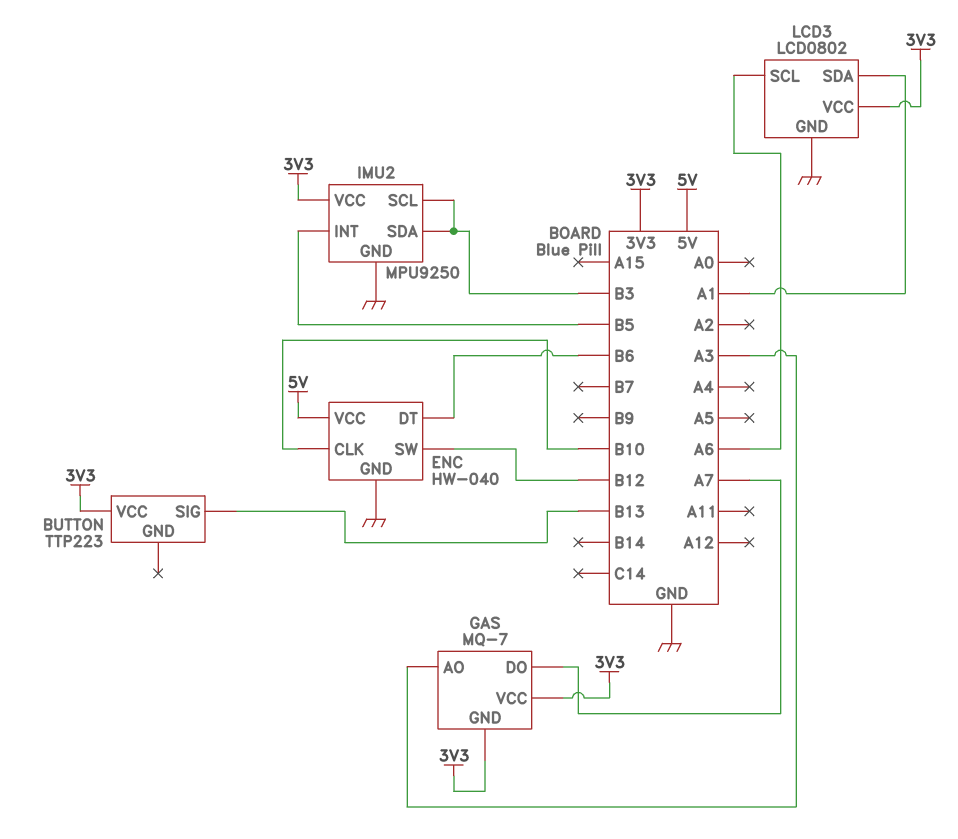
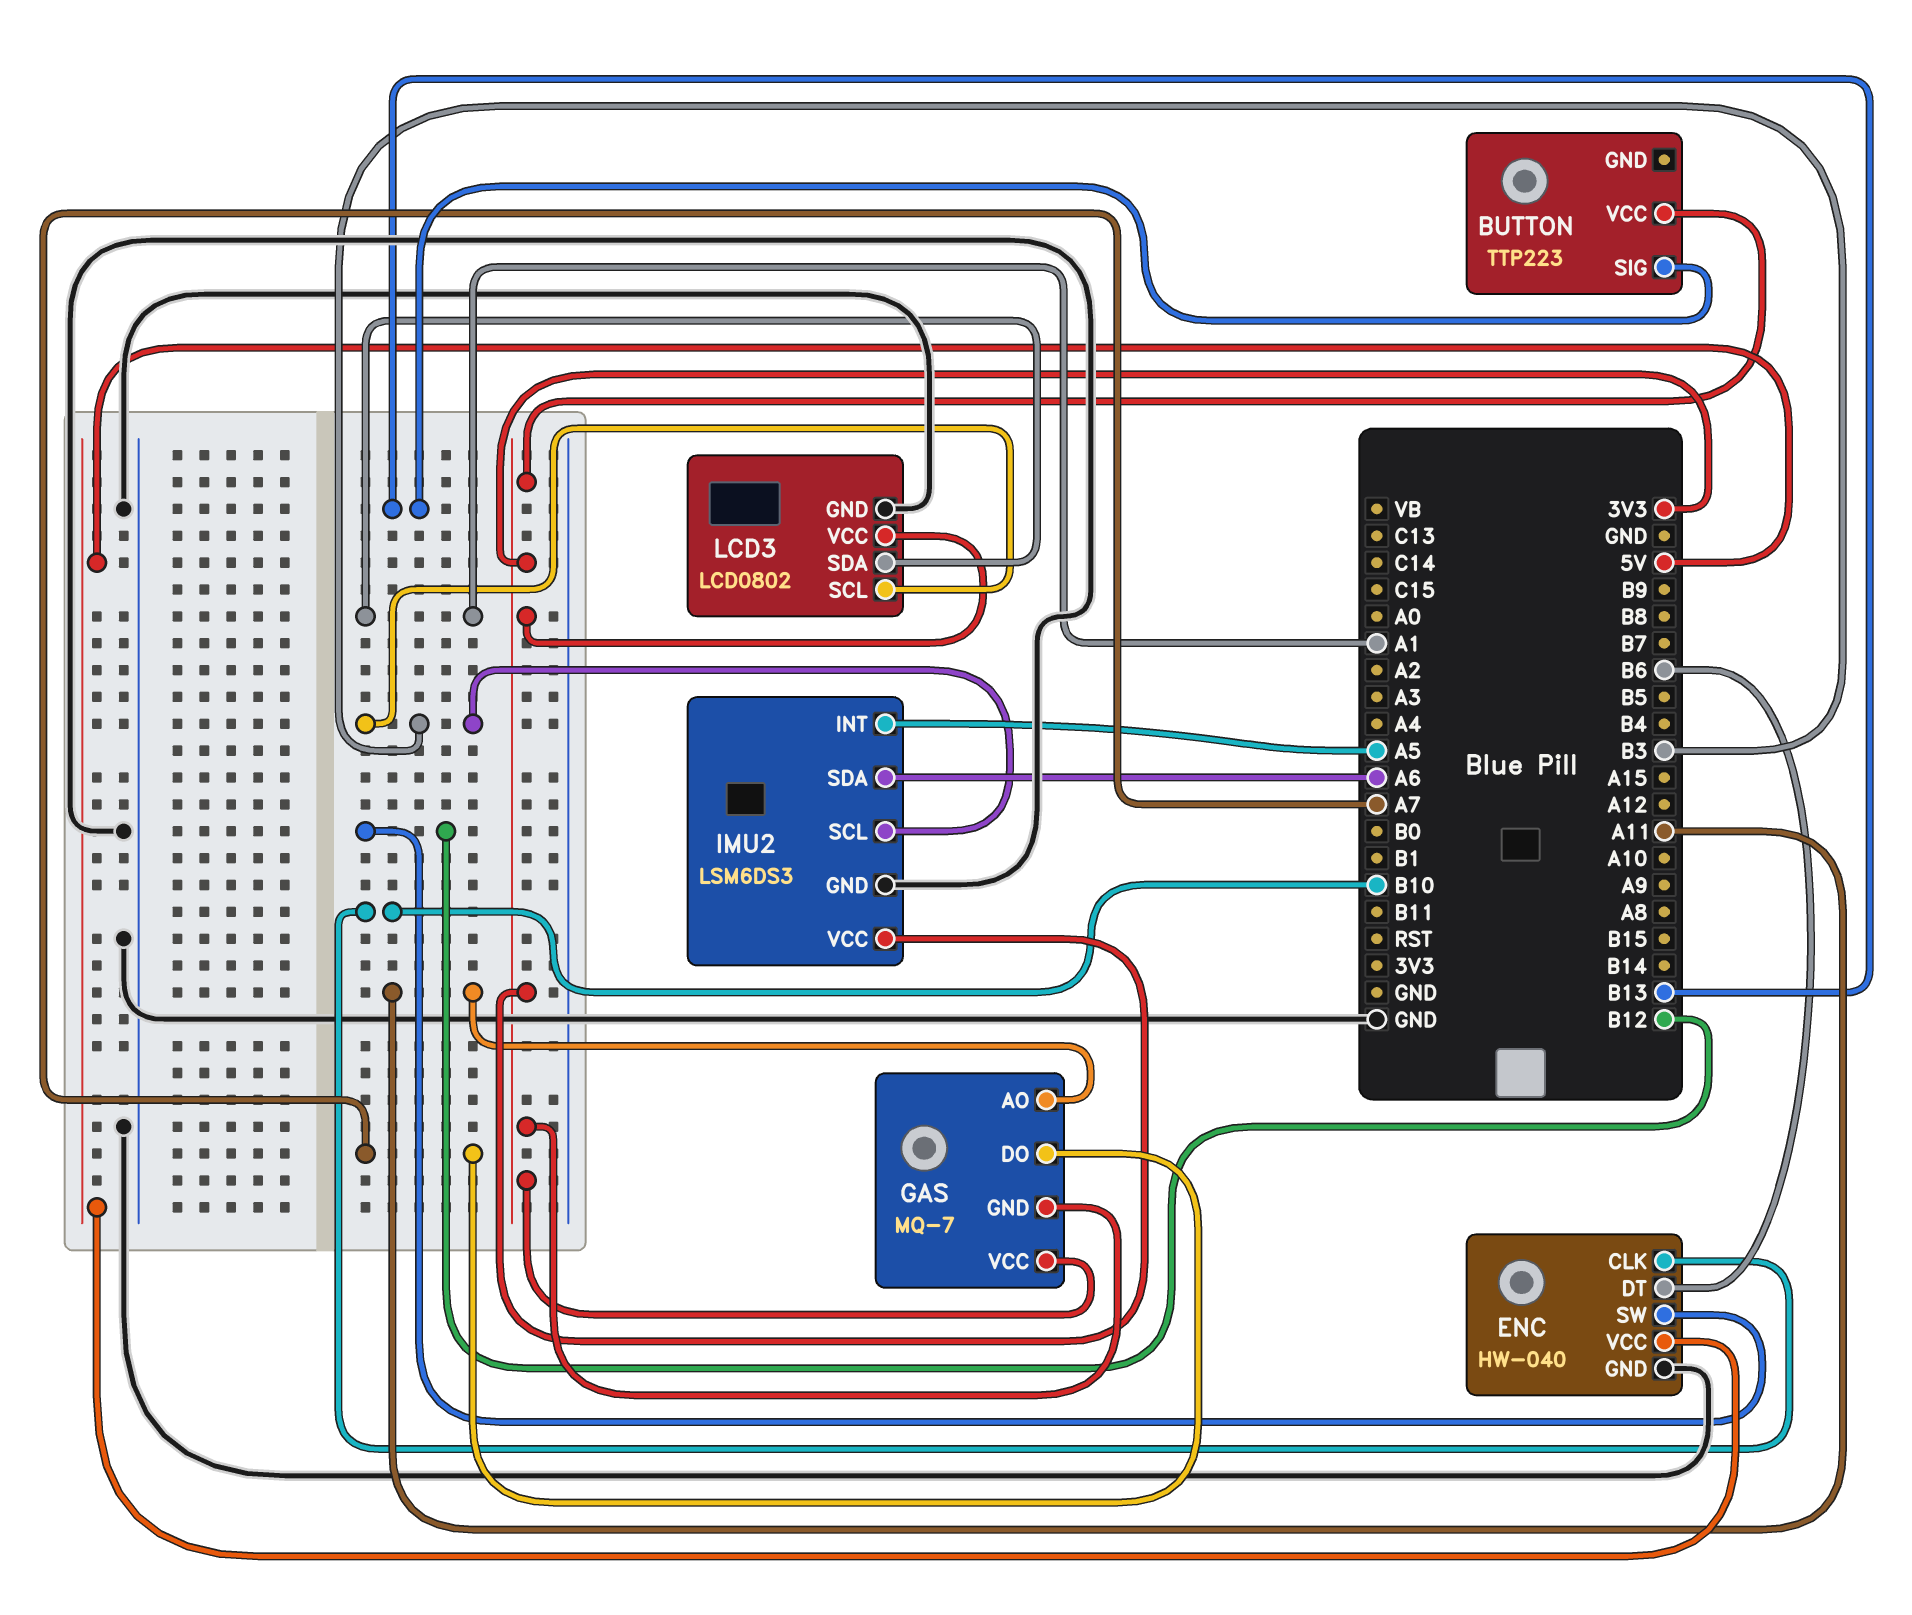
GAS pin AO: A3 -> A11
IMU2: MPU9250 -> LSM6DS3
IMU2 pin INT: B5 -> A5
IMU2 pin SDA: B3 -> A6
LCD3 pin SCL: A6 -> B3

